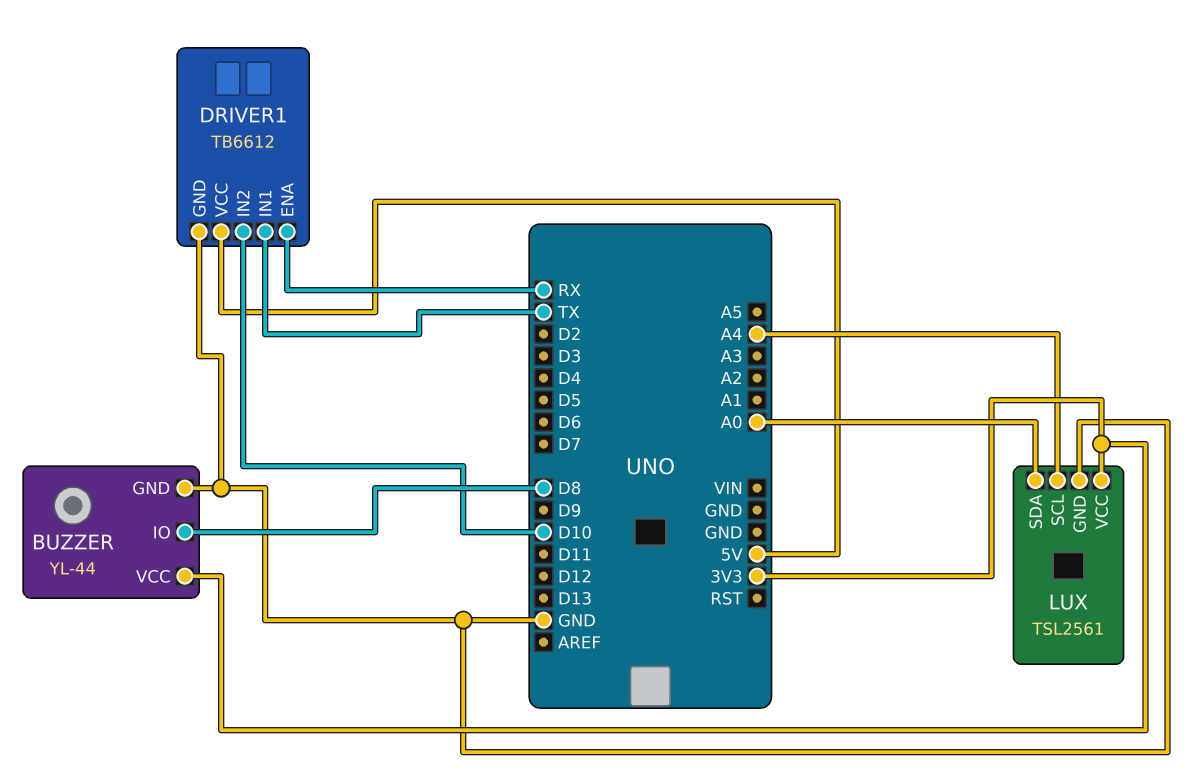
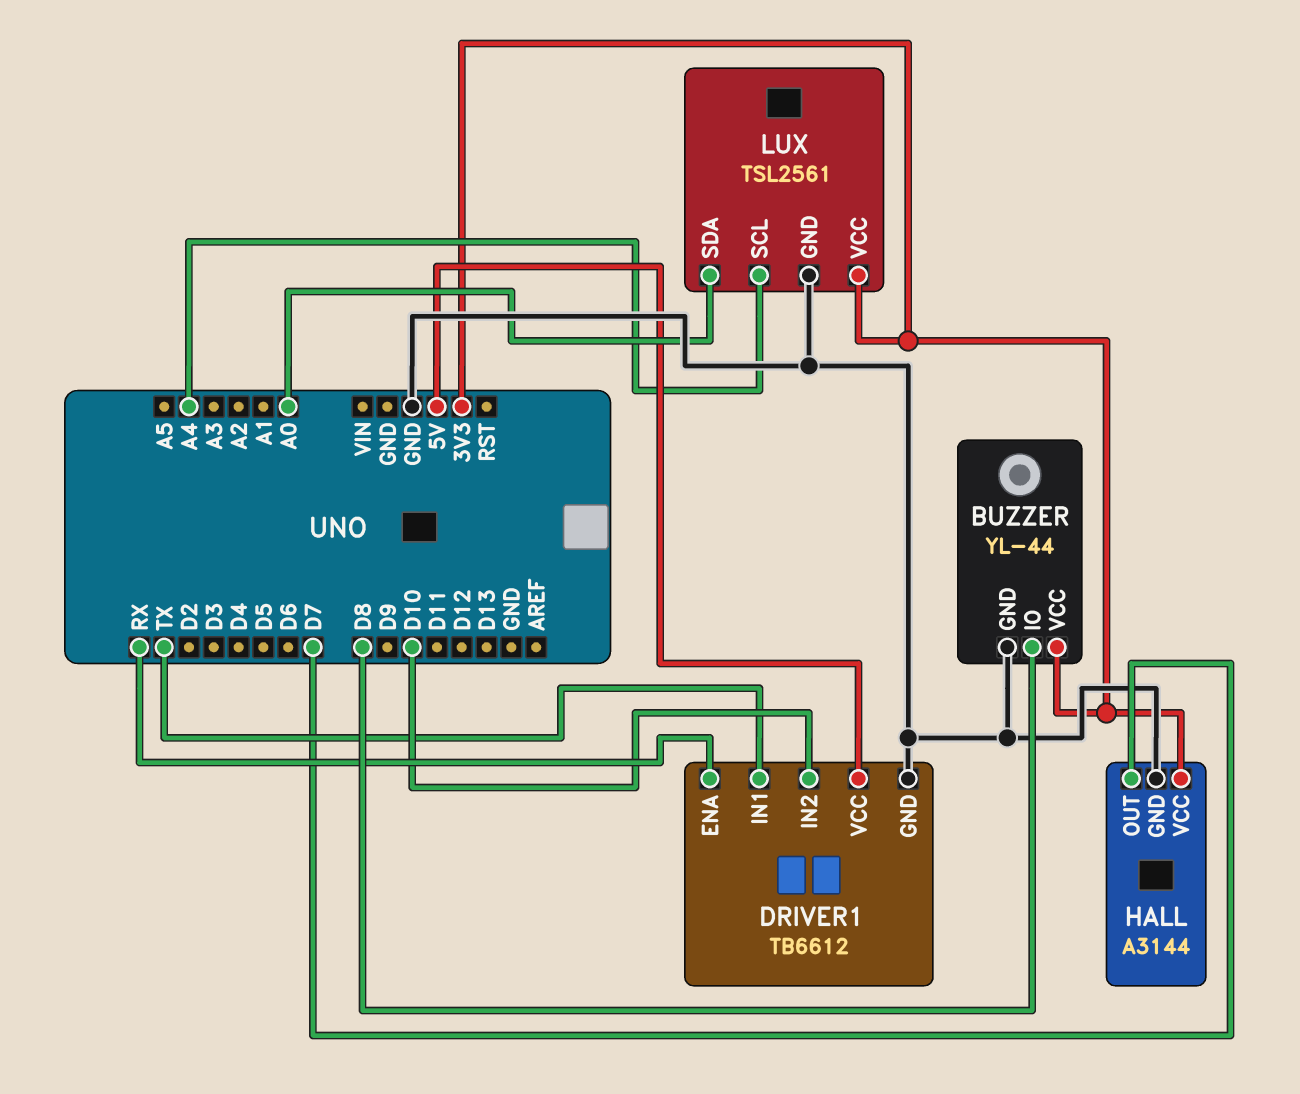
HALL: none -> A3144
HALL pin GND: none -> GND
HALL pin OUT: none -> D7
HALL pin VCC: none -> 3V3

